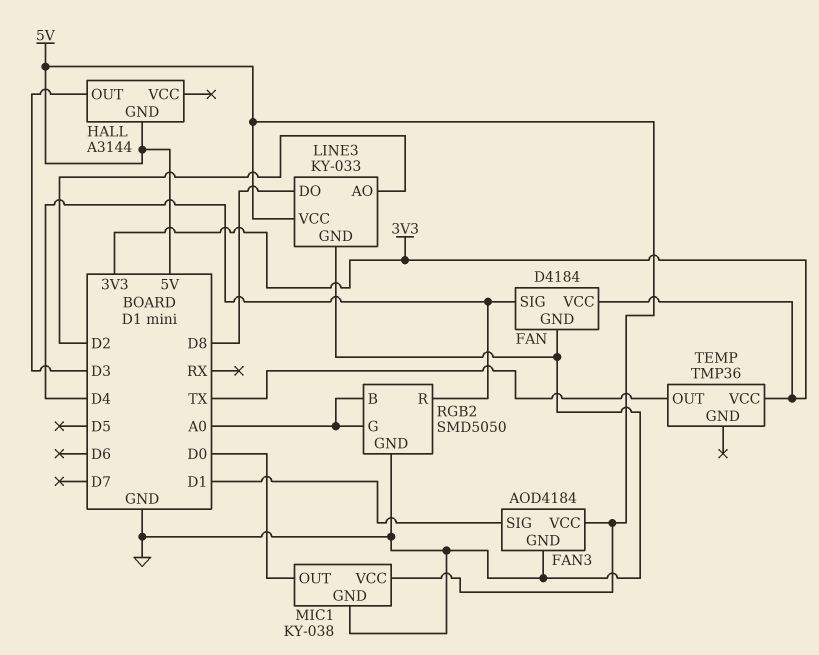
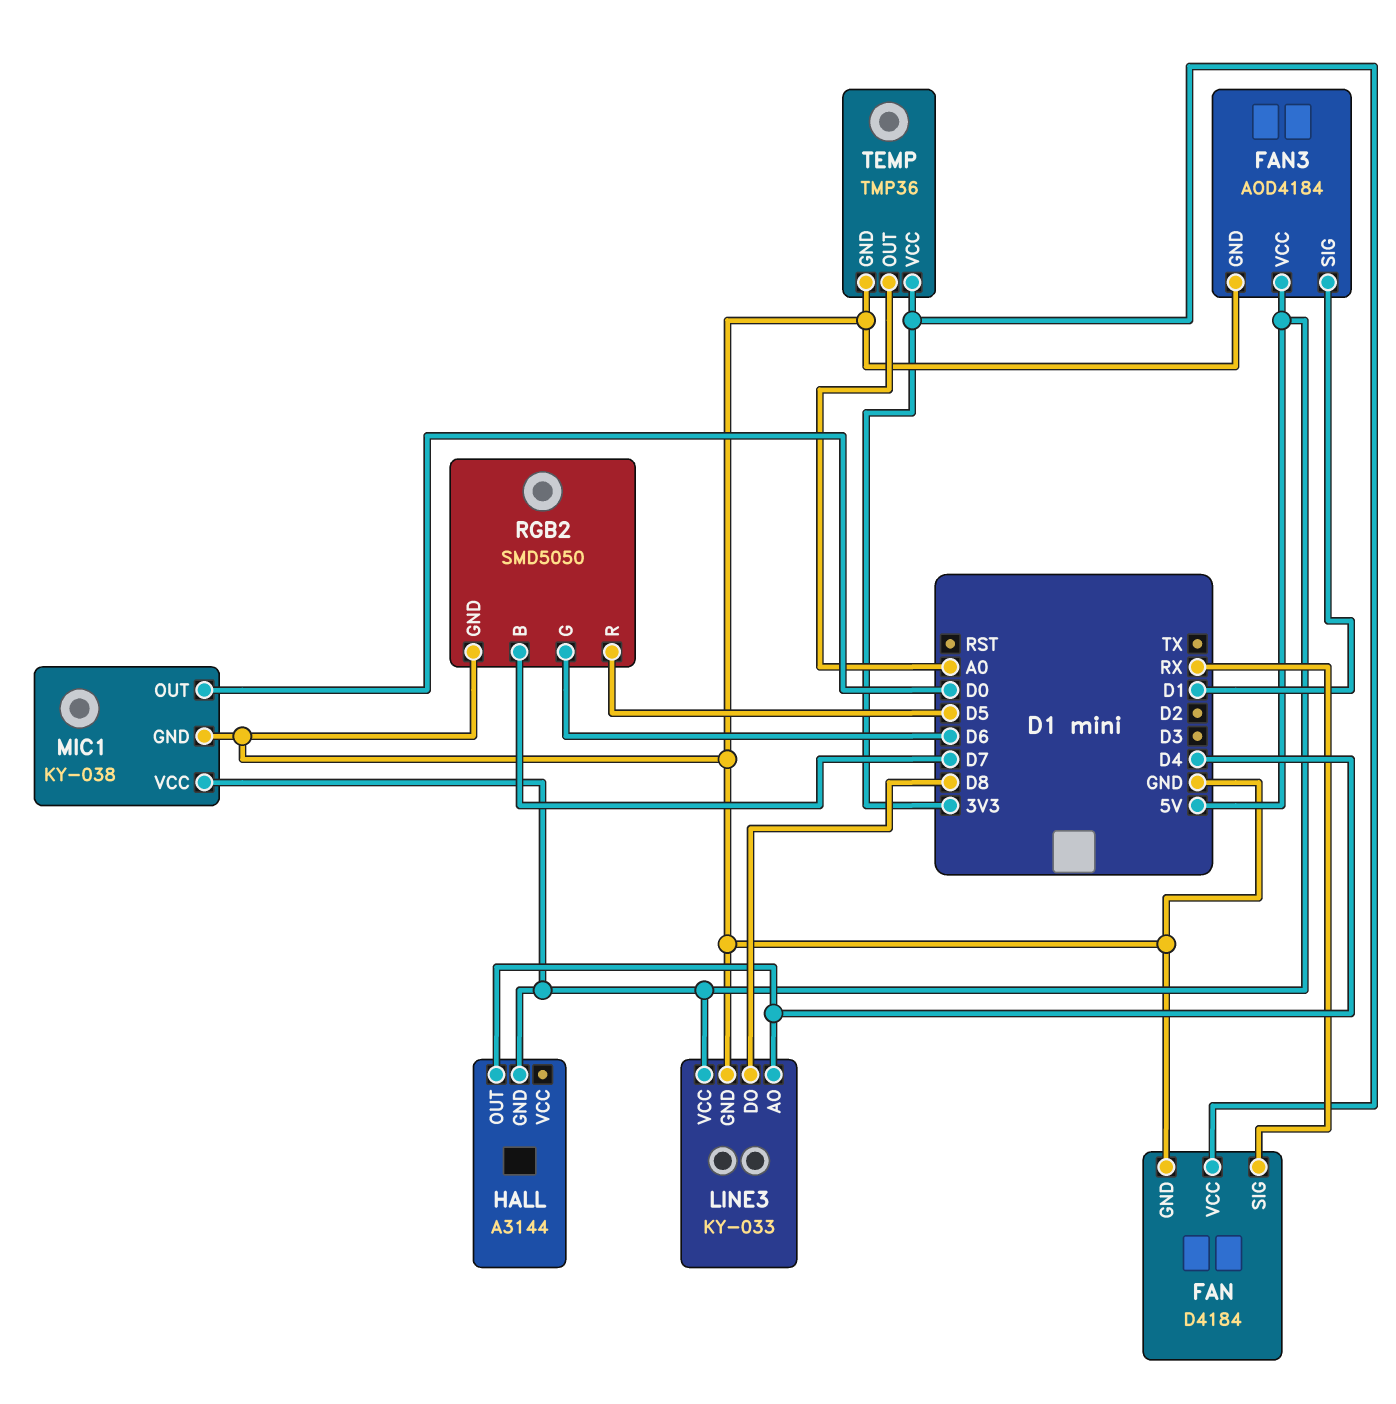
FAN pin SIG: D4 -> RX
HALL pin OUT: D3 -> D4
LINE3 pin AO: D2 -> D4
RGB2 pin B: A0 -> D7
RGB2 pin G: A0 -> D6
RGB2 pin R: D4 -> D5
TEMP pin GND: none -> GND
TEMP pin OUT: TX -> A0

